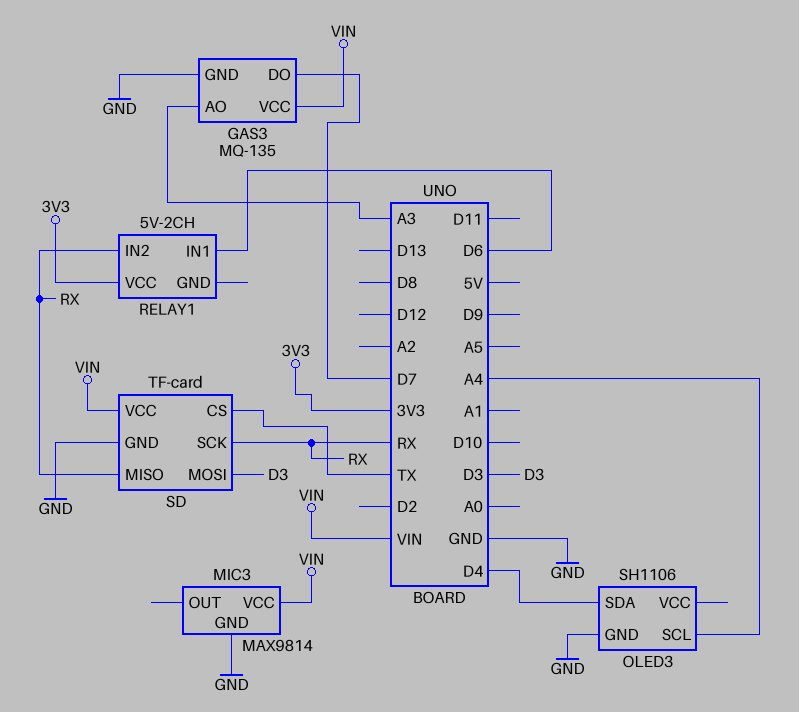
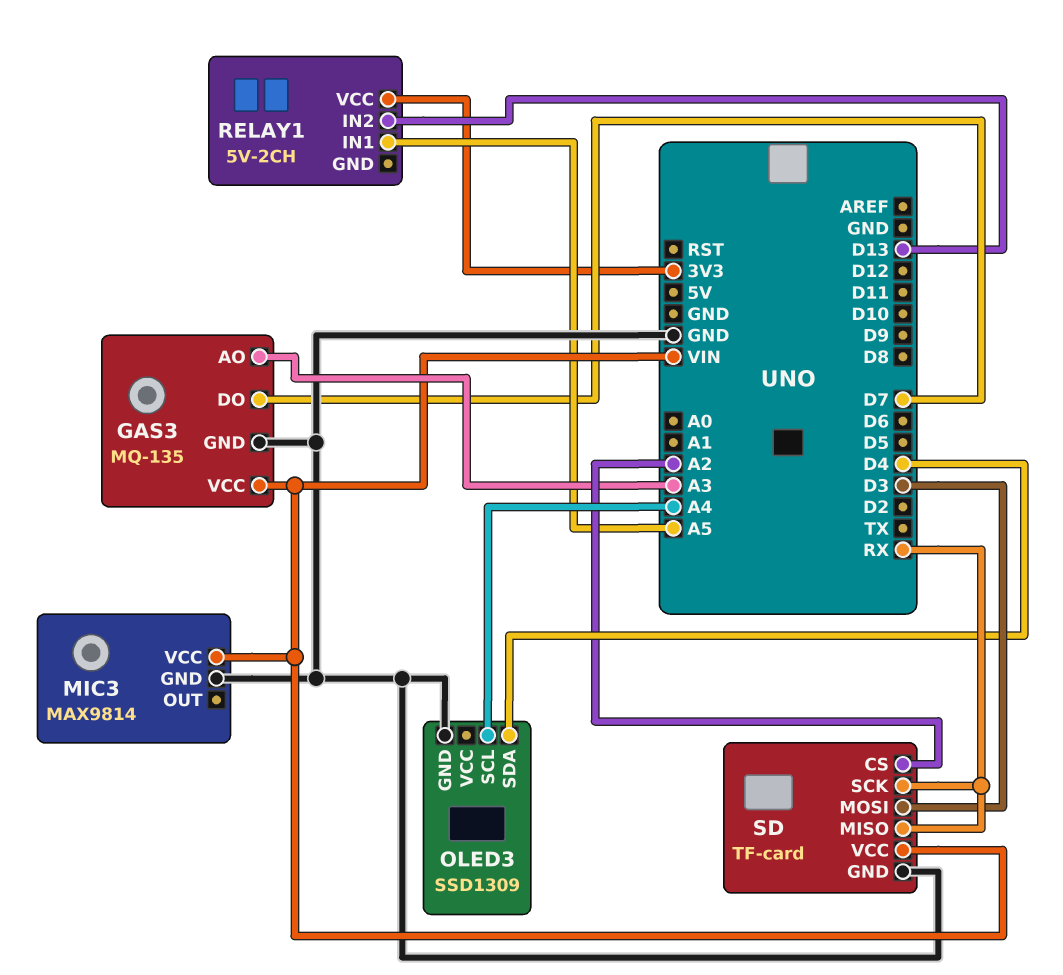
OLED3: SH1106 -> SSD1309
RELAY1 pin IN1: D6 -> A5
RELAY1 pin IN2: RX -> D13
SD pin CS: TX -> A2

